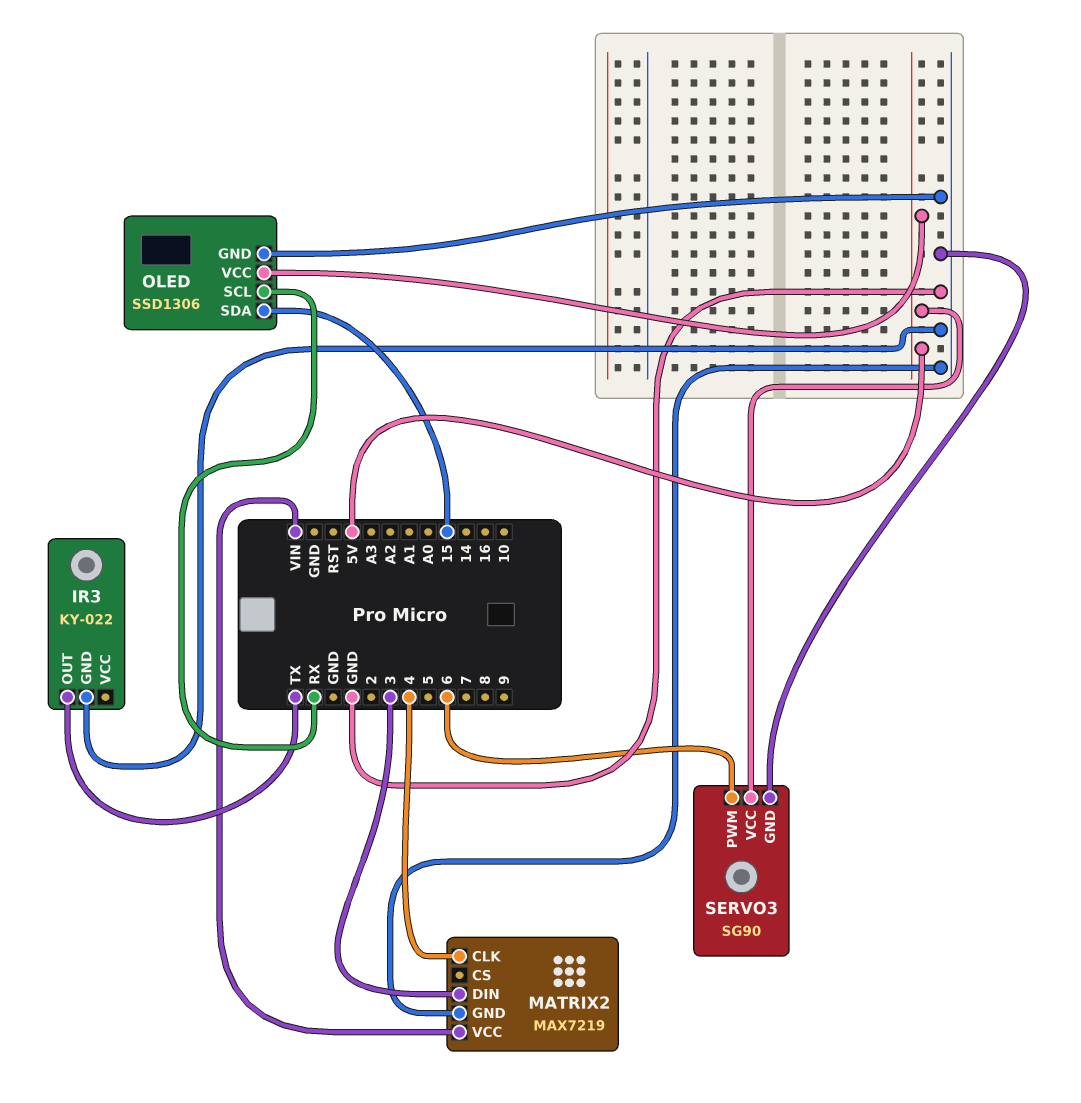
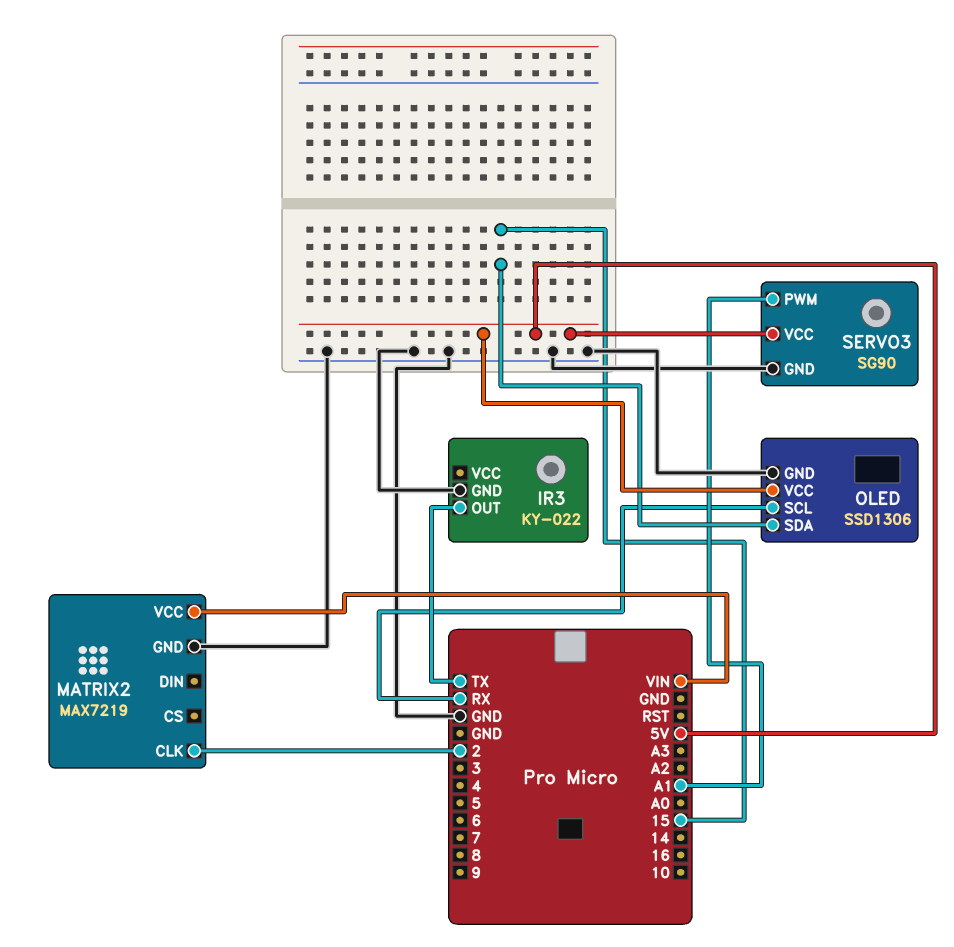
MATRIX2 pin CLK: 4 -> 2
MATRIX2 pin DIN: 3 -> none
SERVO3 pin PWM: 6 -> A1

